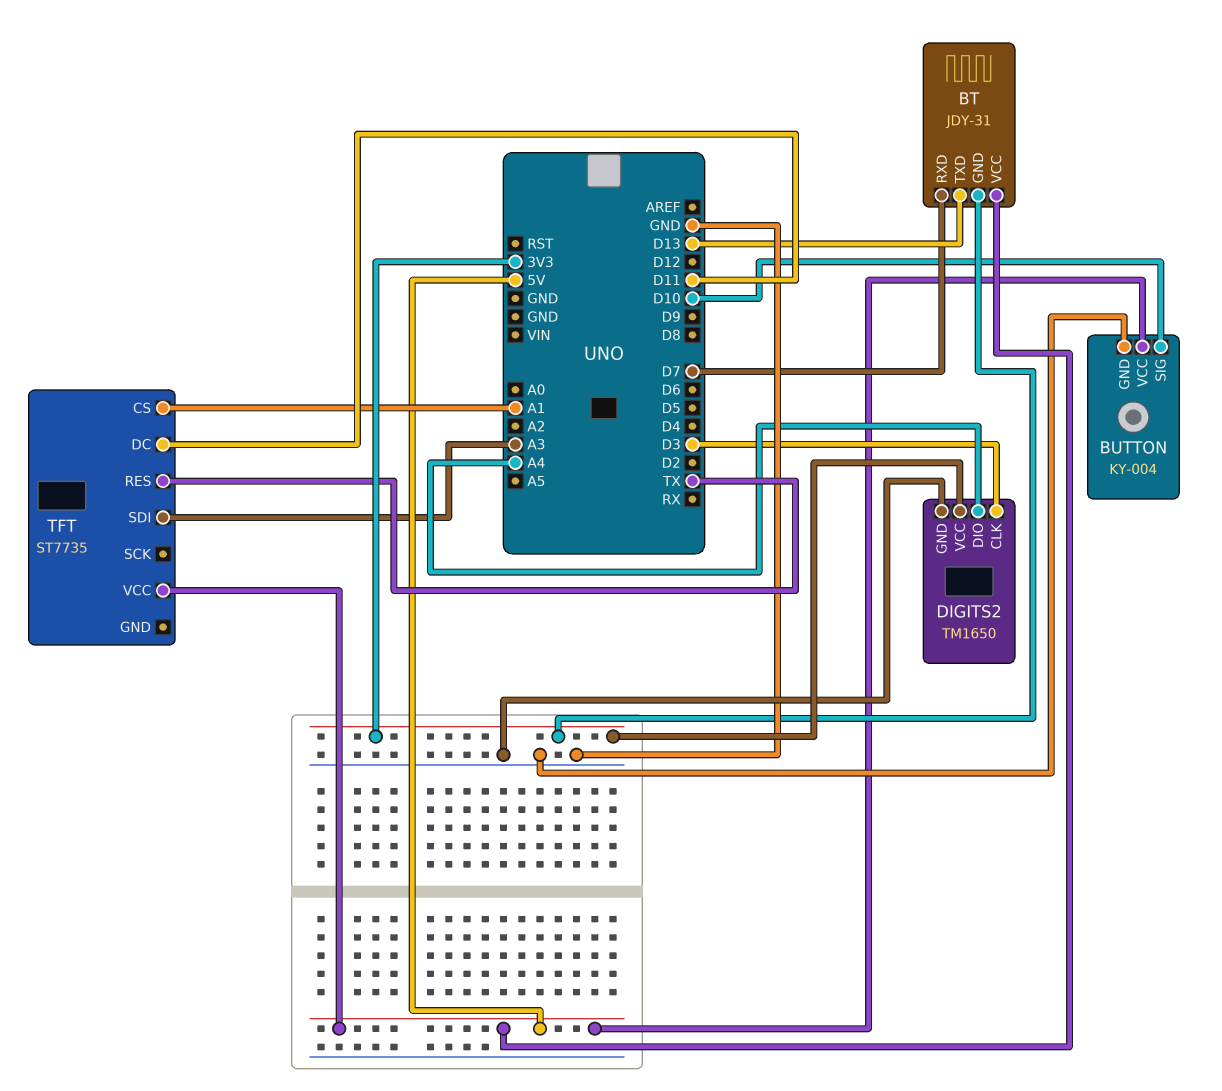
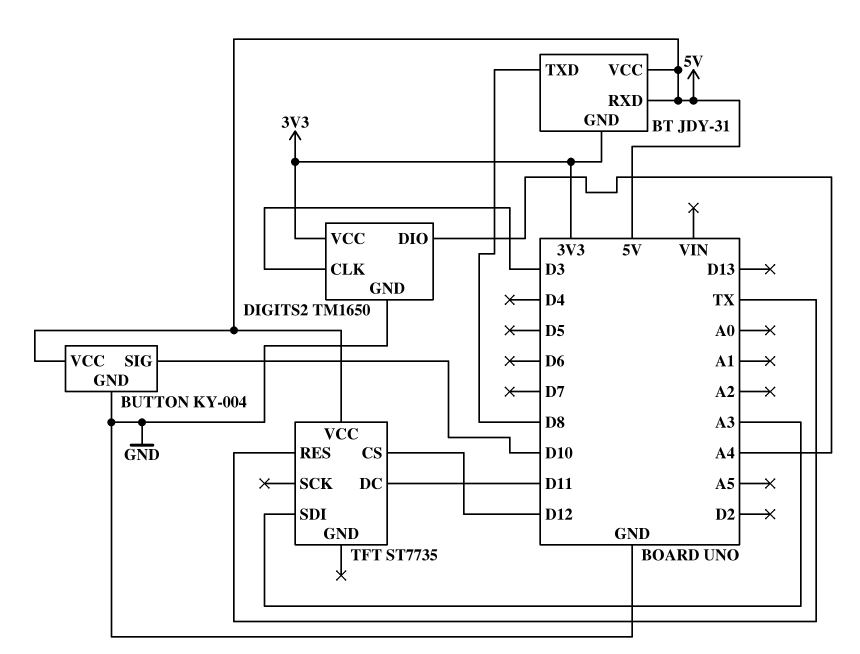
BT pin RXD: D7 -> 5V
BT pin TXD: D13 -> D8
TFT pin CS: A1 -> D12

